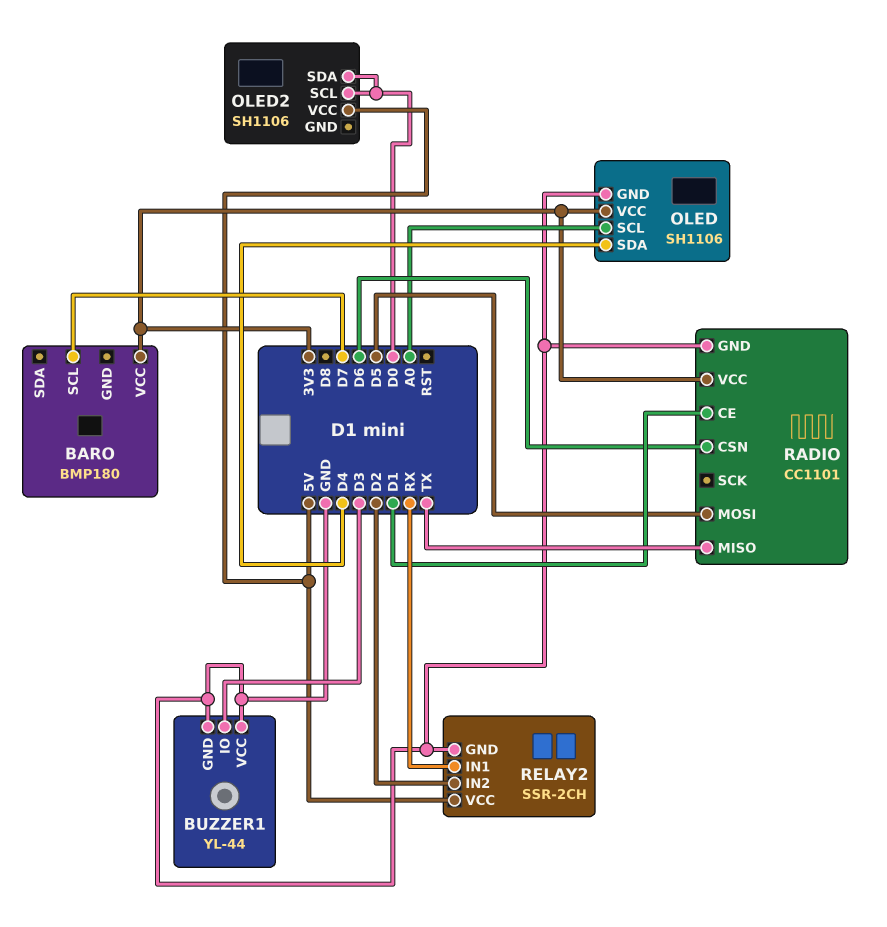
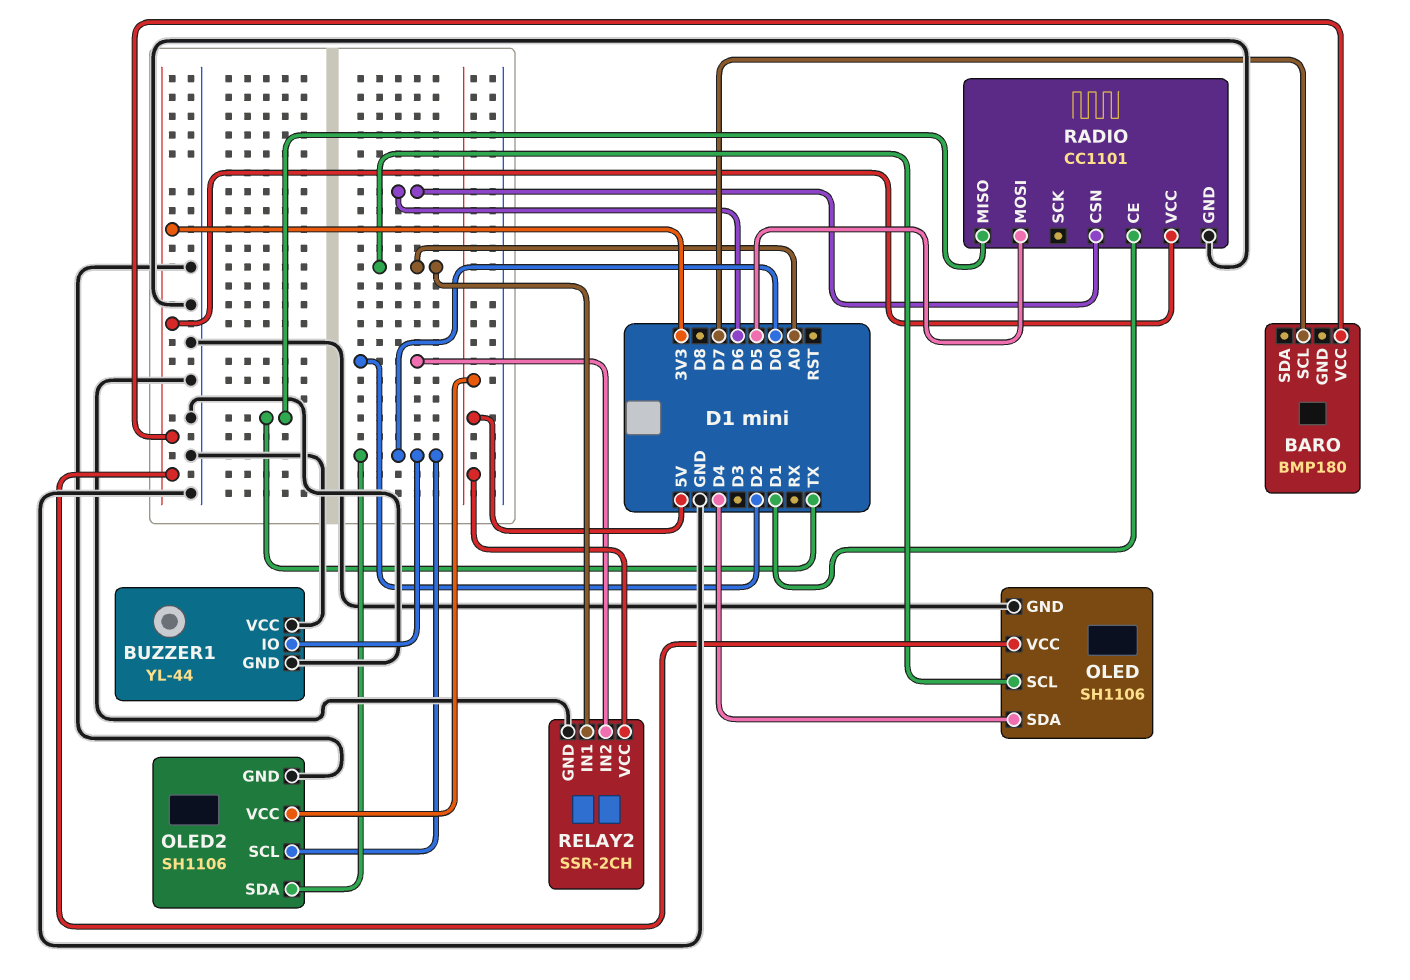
BUZZER1 pin IO: D3 -> D0
OLED2 pin GND: none -> GND
RELAY2 pin IN1: RX -> A0

